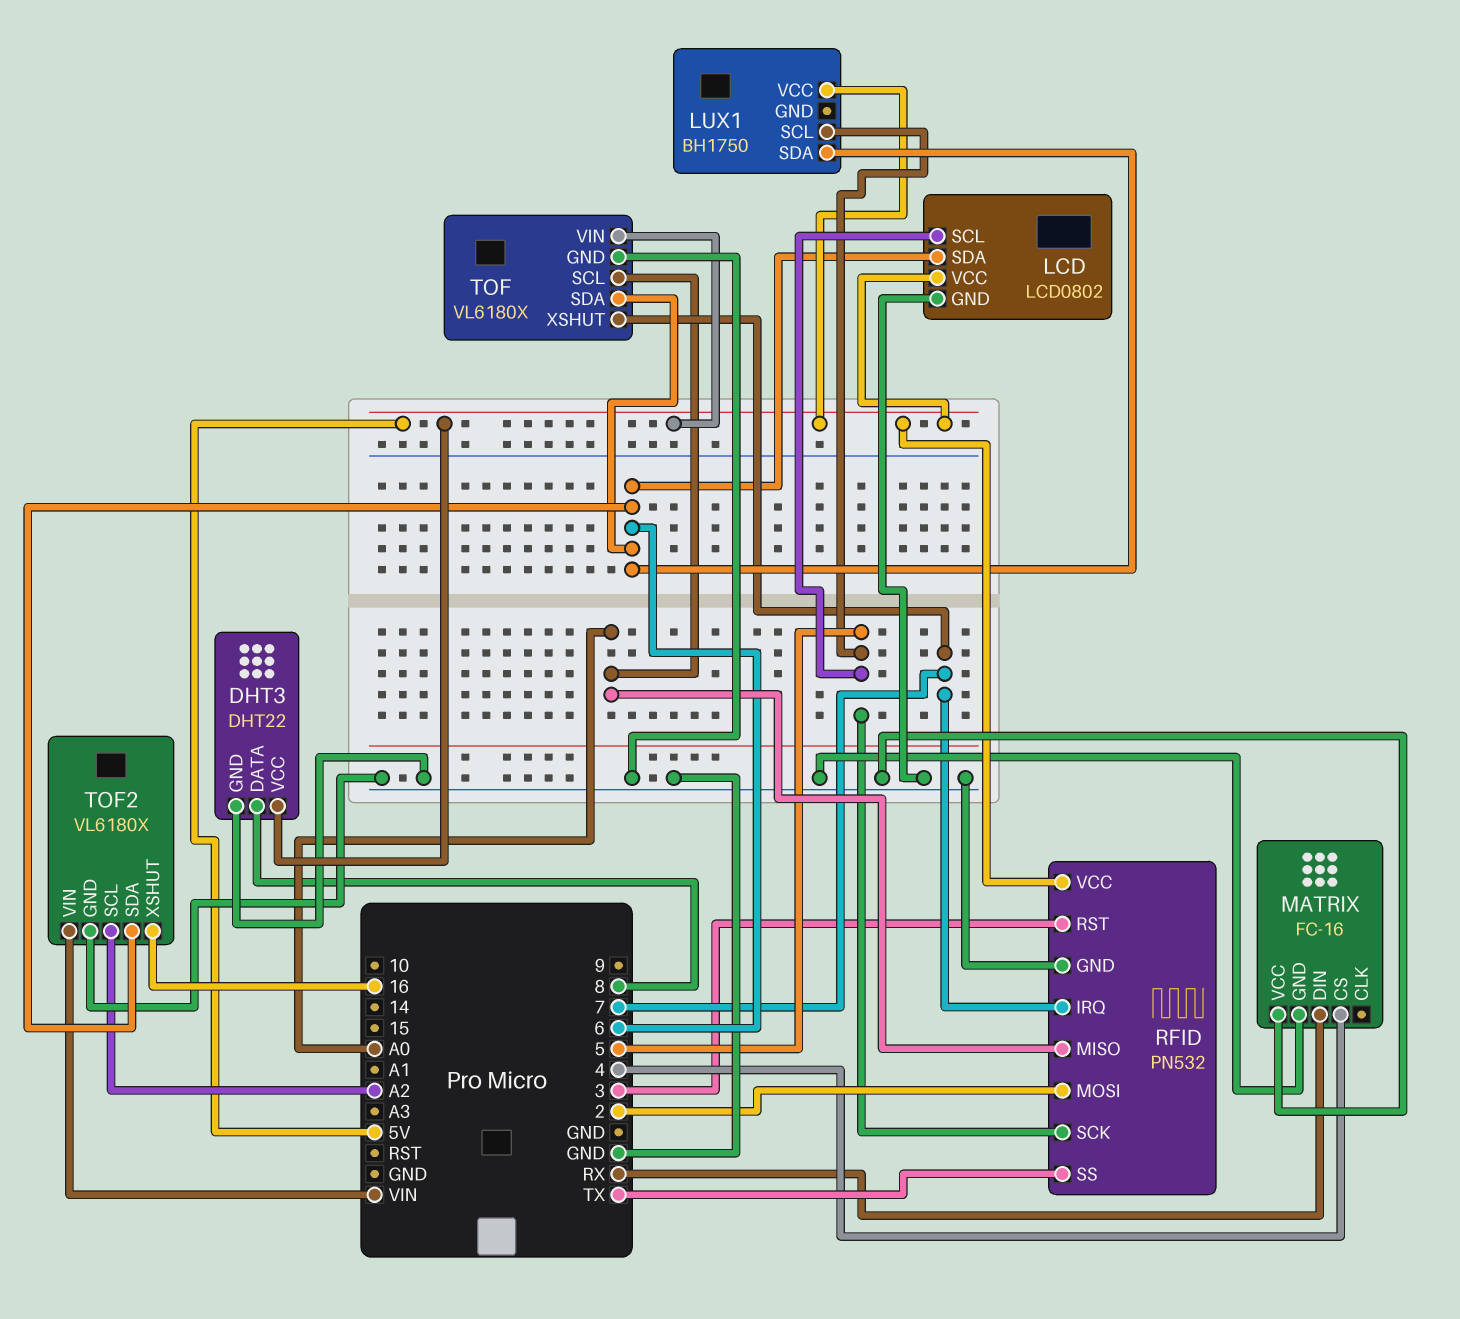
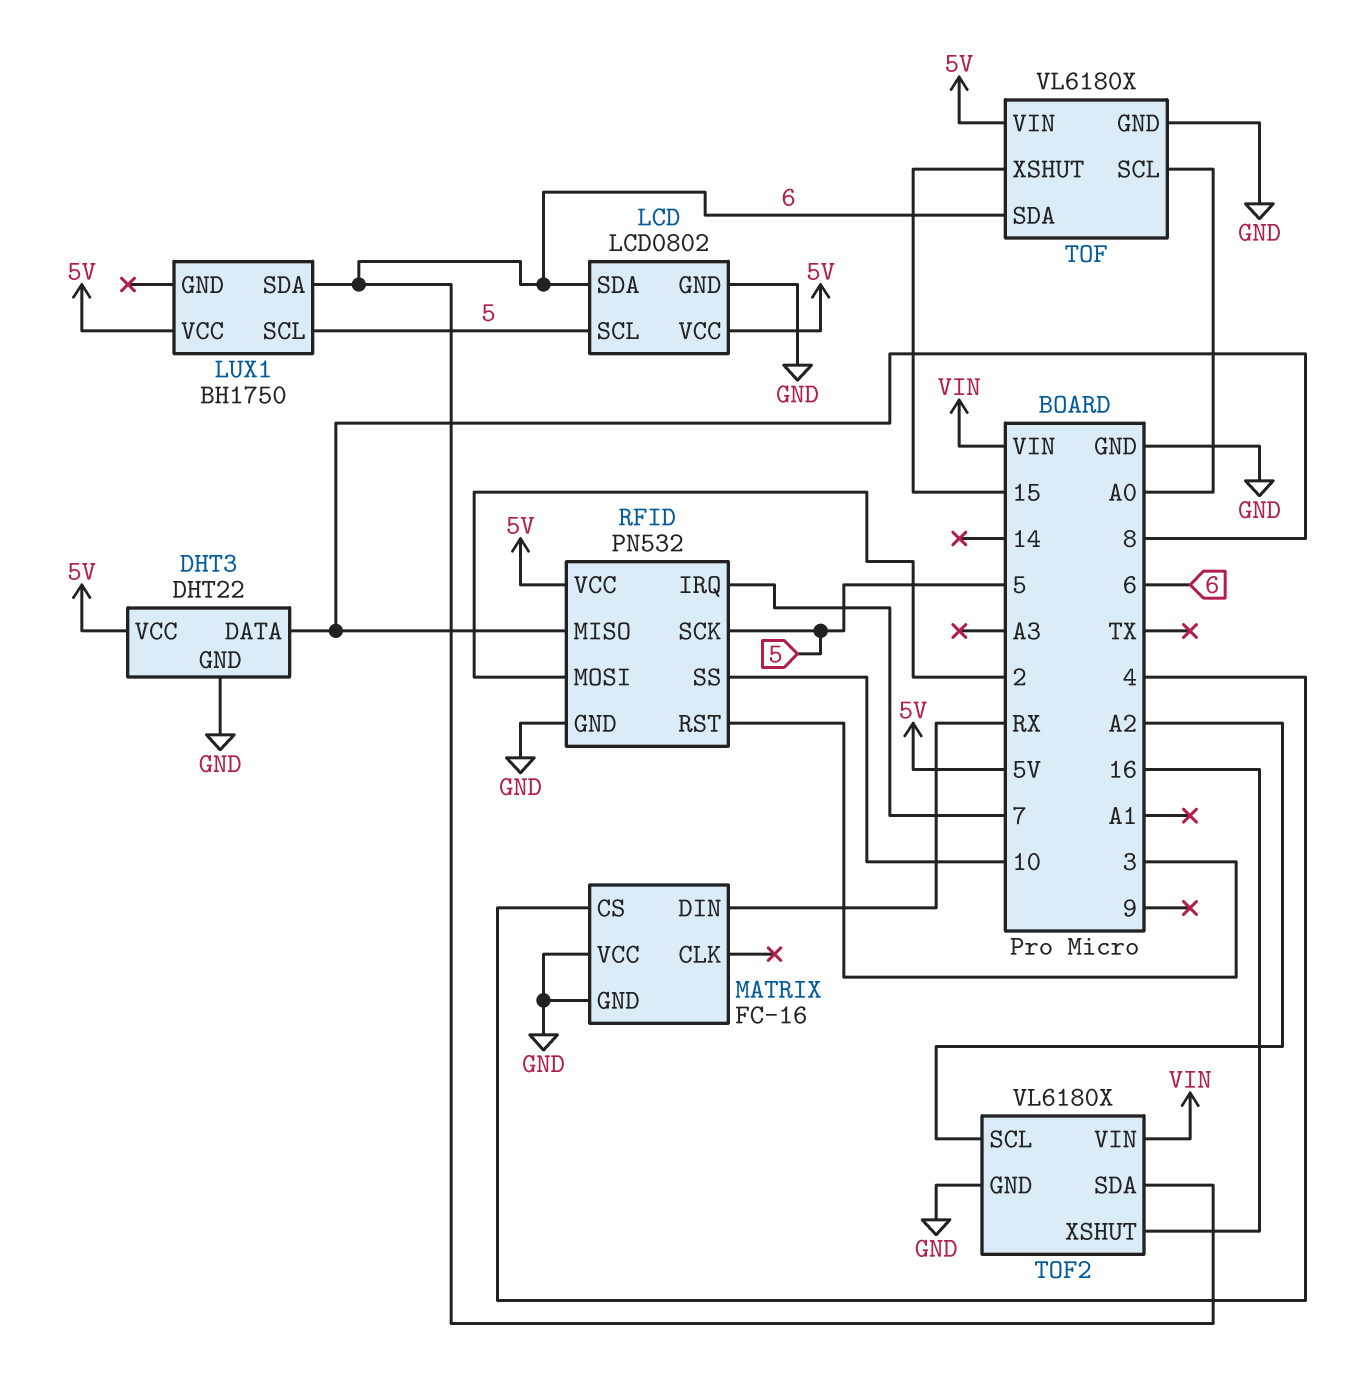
RFID pin MISO: A0 -> 8
RFID pin SS: TX -> 10
TOF pin XSHUT: 7 -> 15

